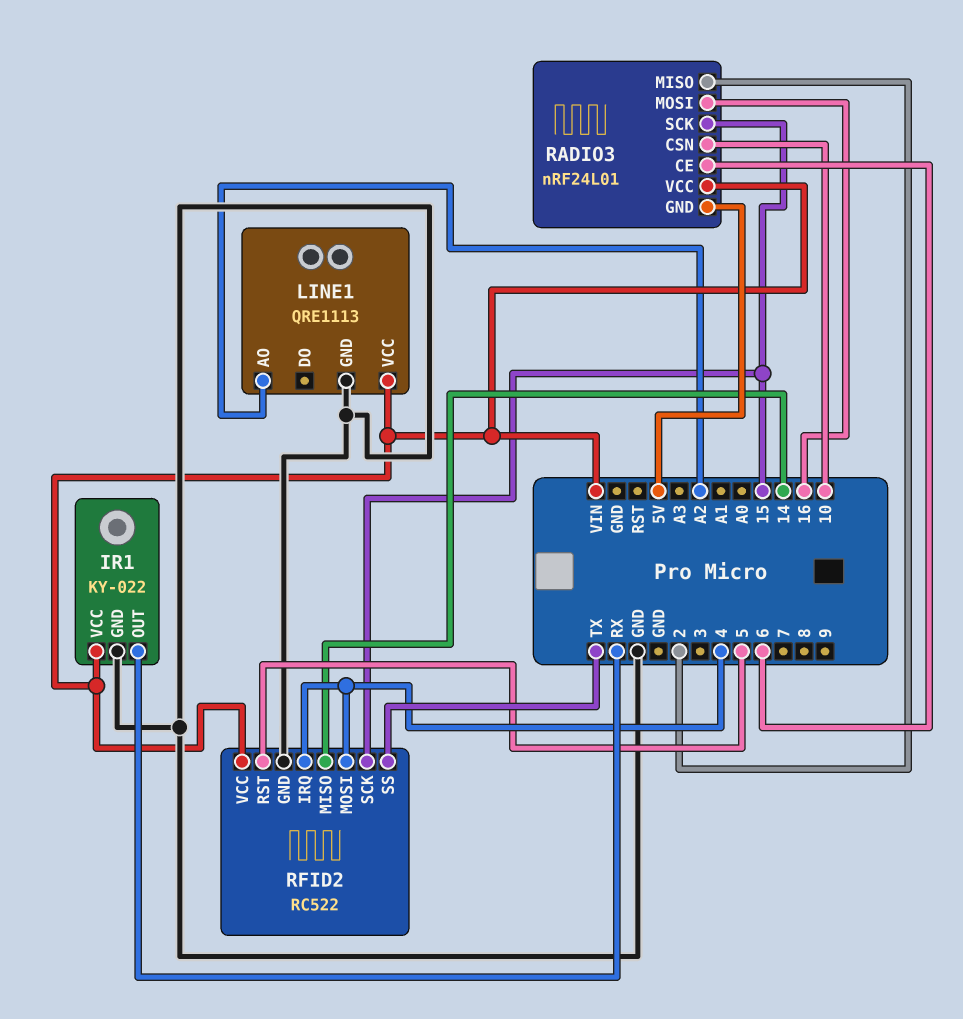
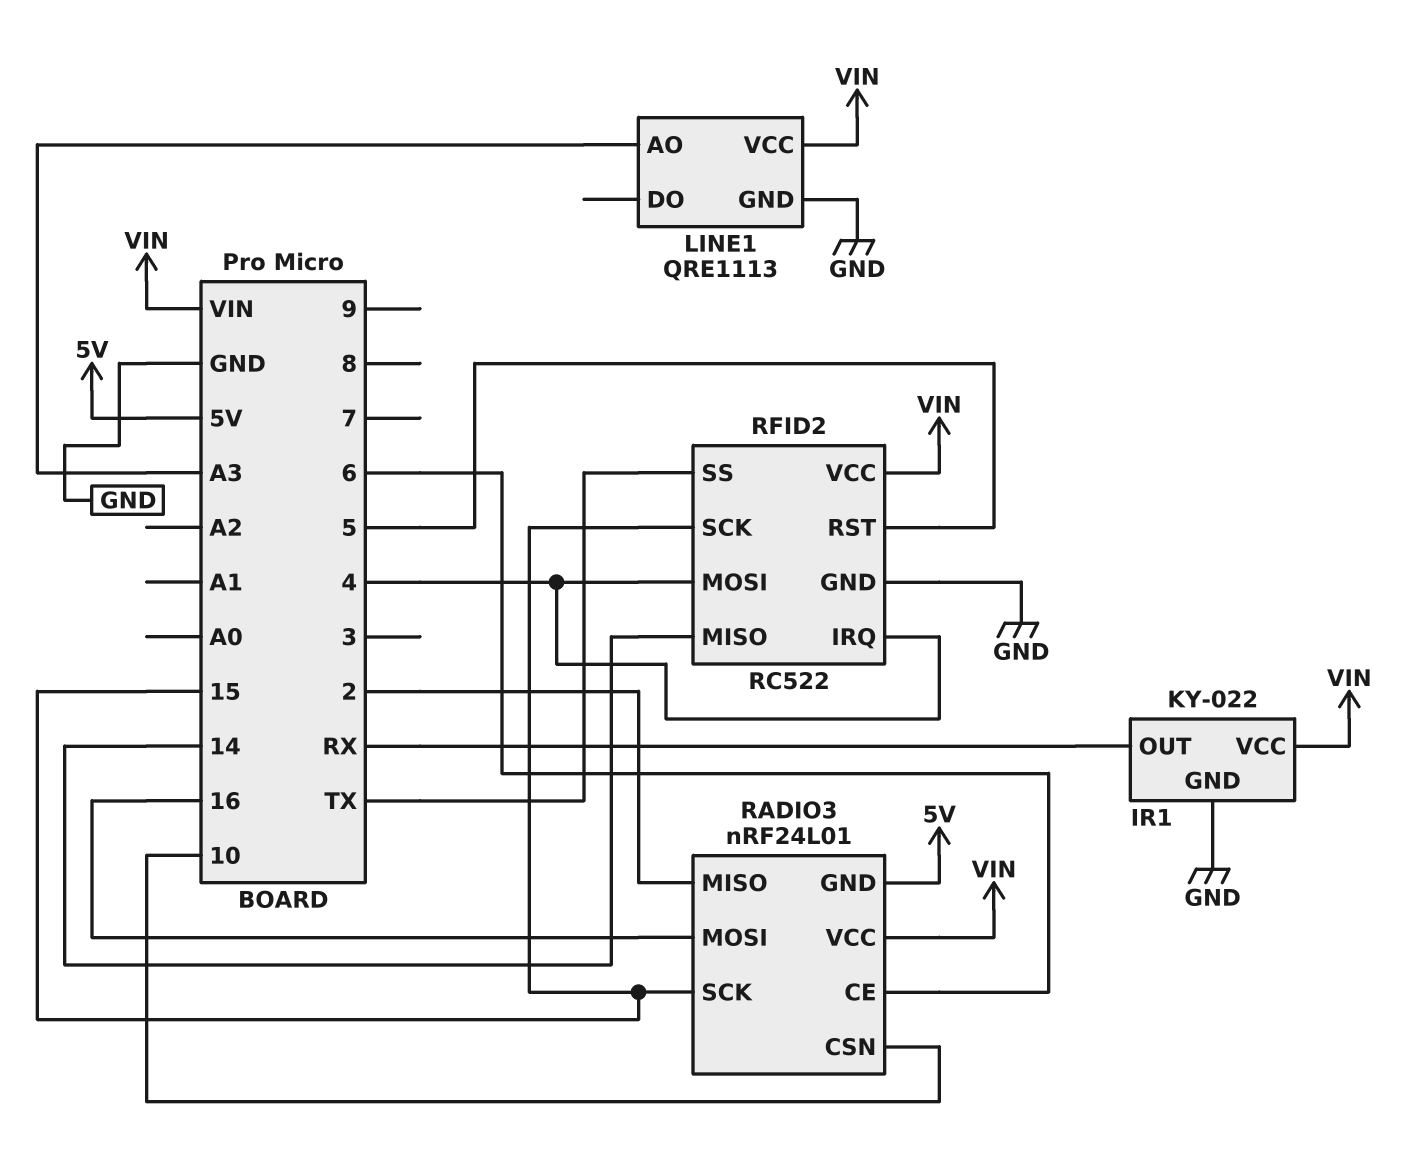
LINE1 pin AO: A2 -> A3

